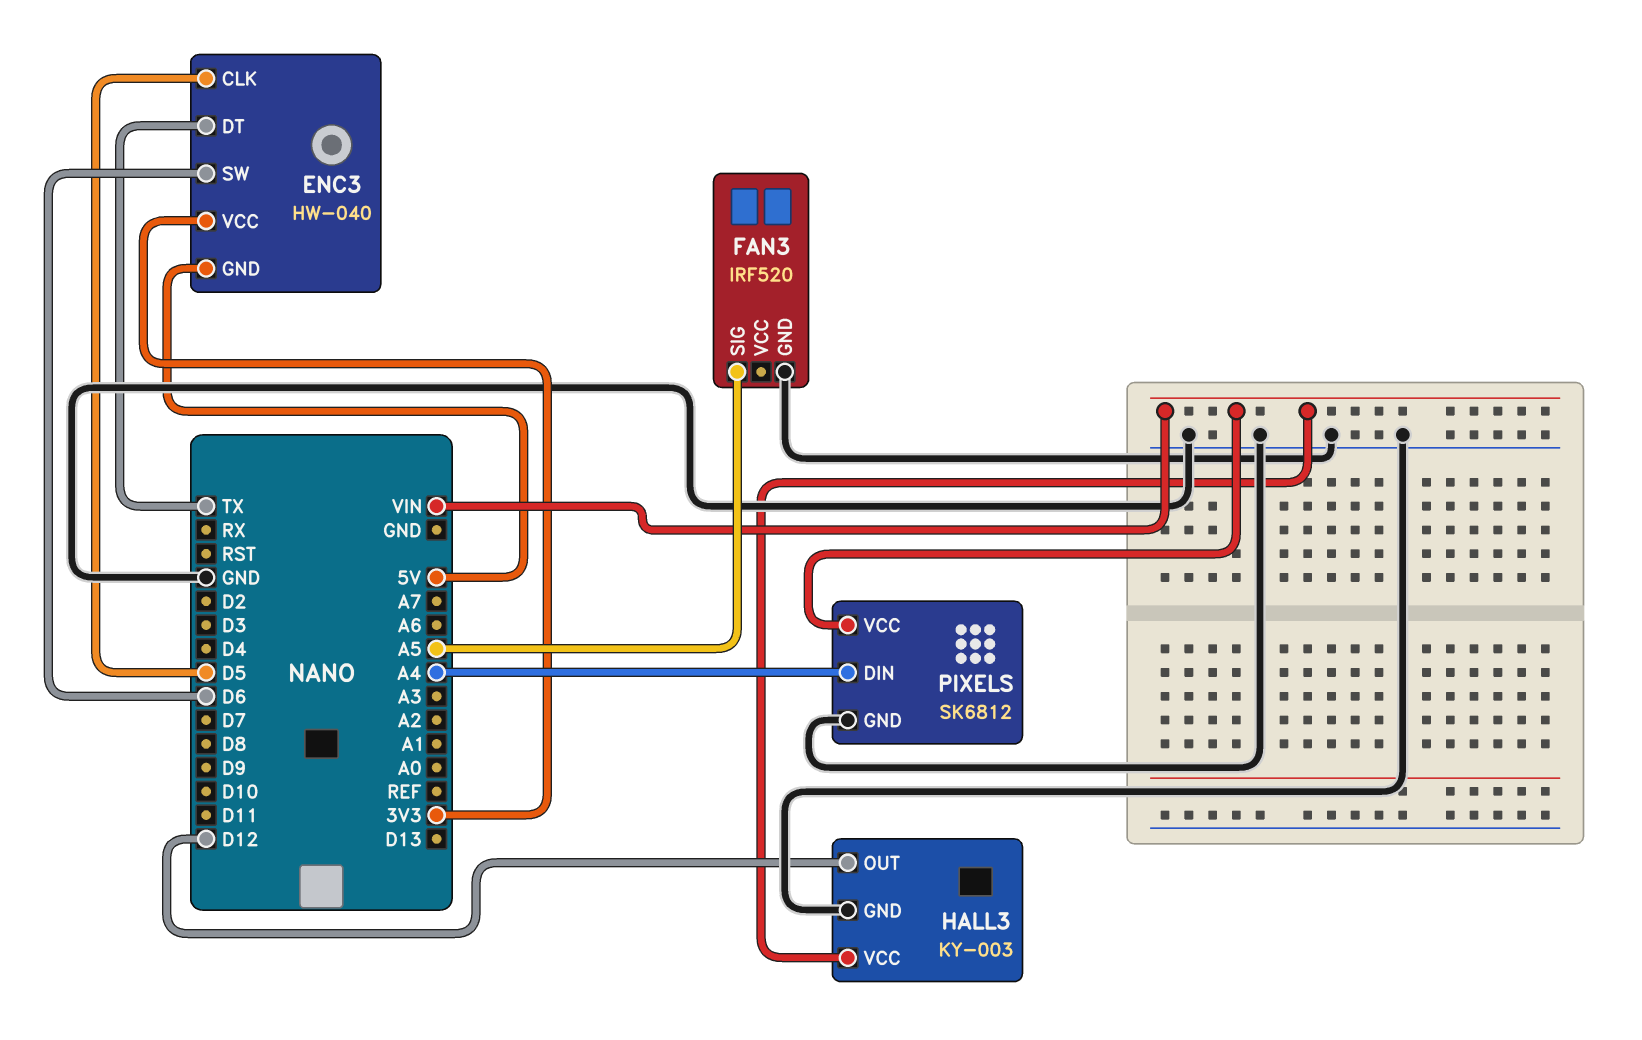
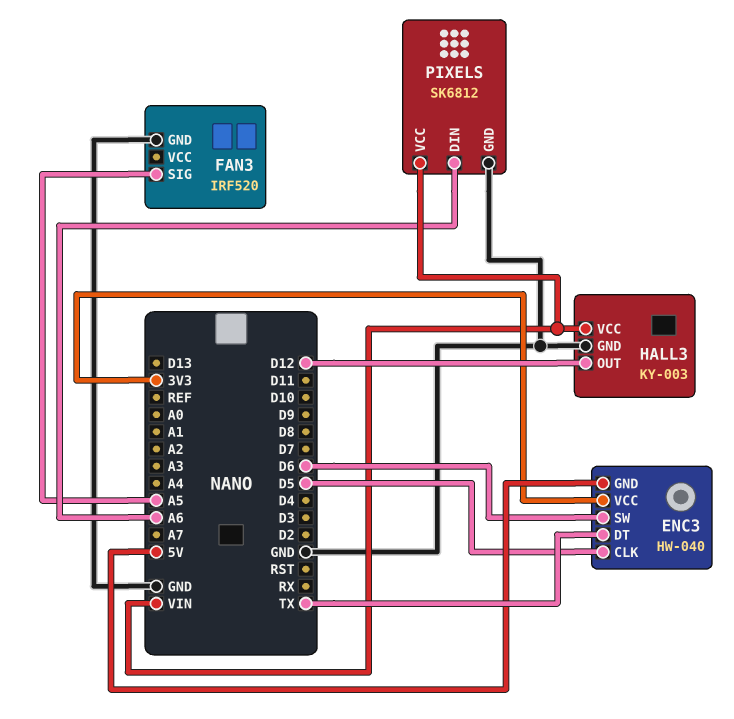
PIXELS pin DIN: A4 -> A6

